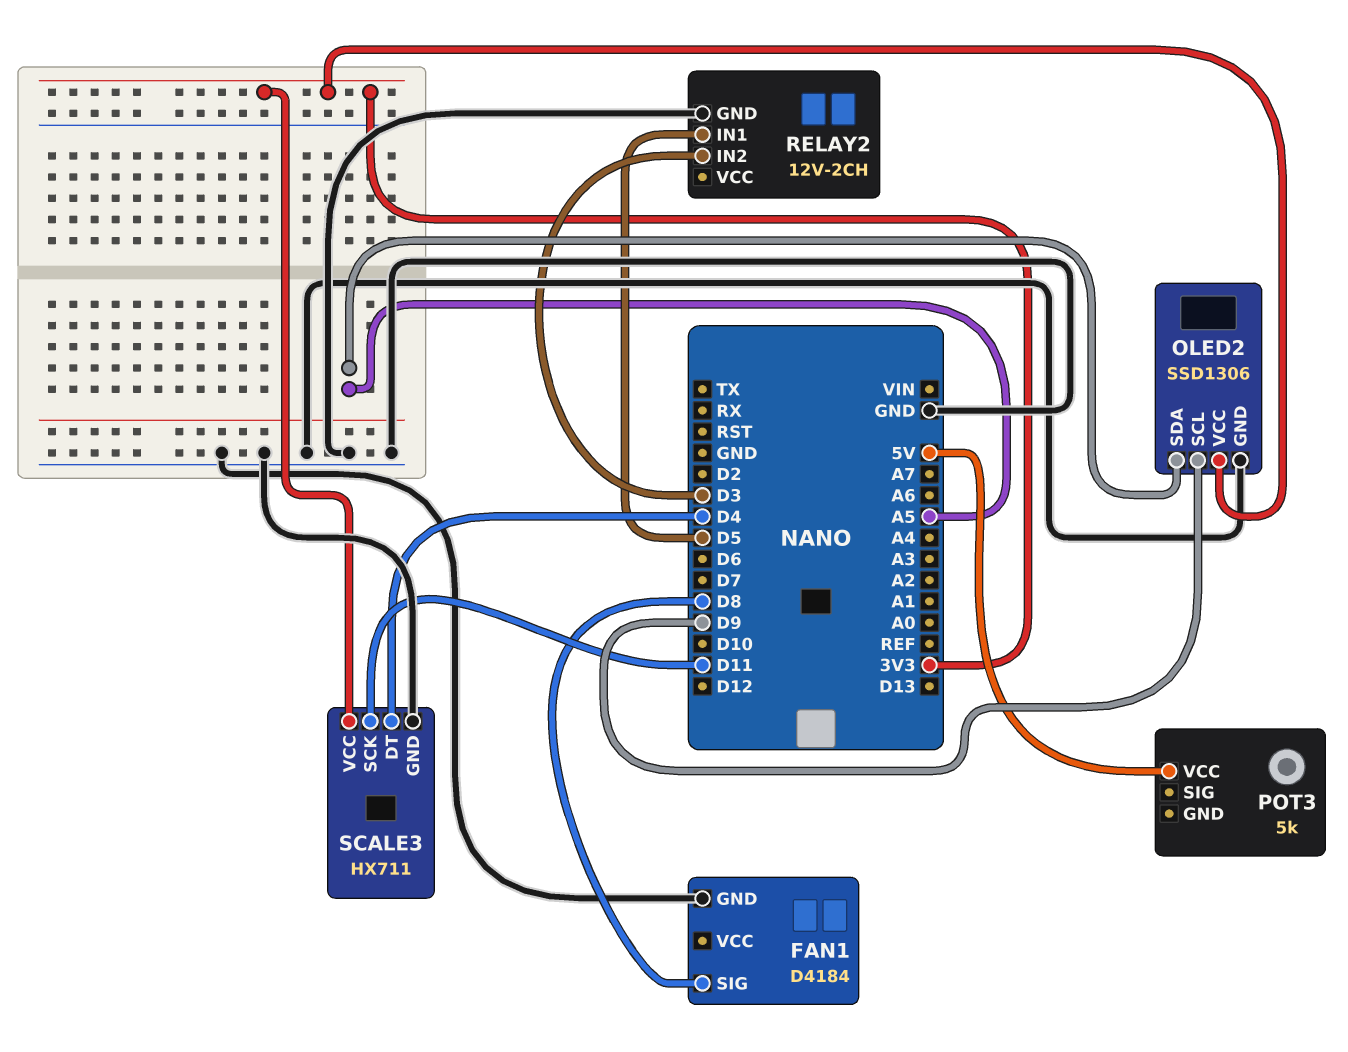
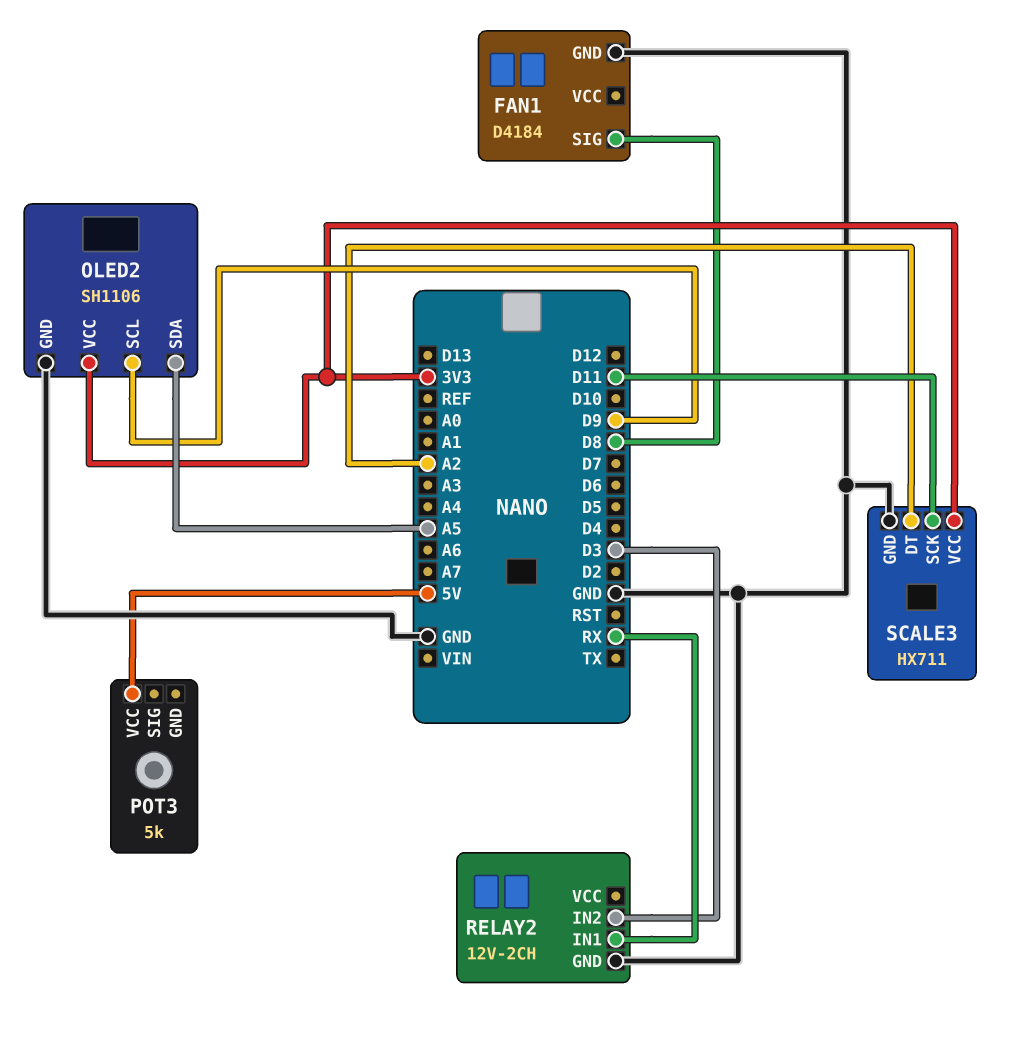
OLED2: SSD1306 -> SH1106
RELAY2 pin IN1: D5 -> RX
SCALE3 pin DT: D4 -> A2

